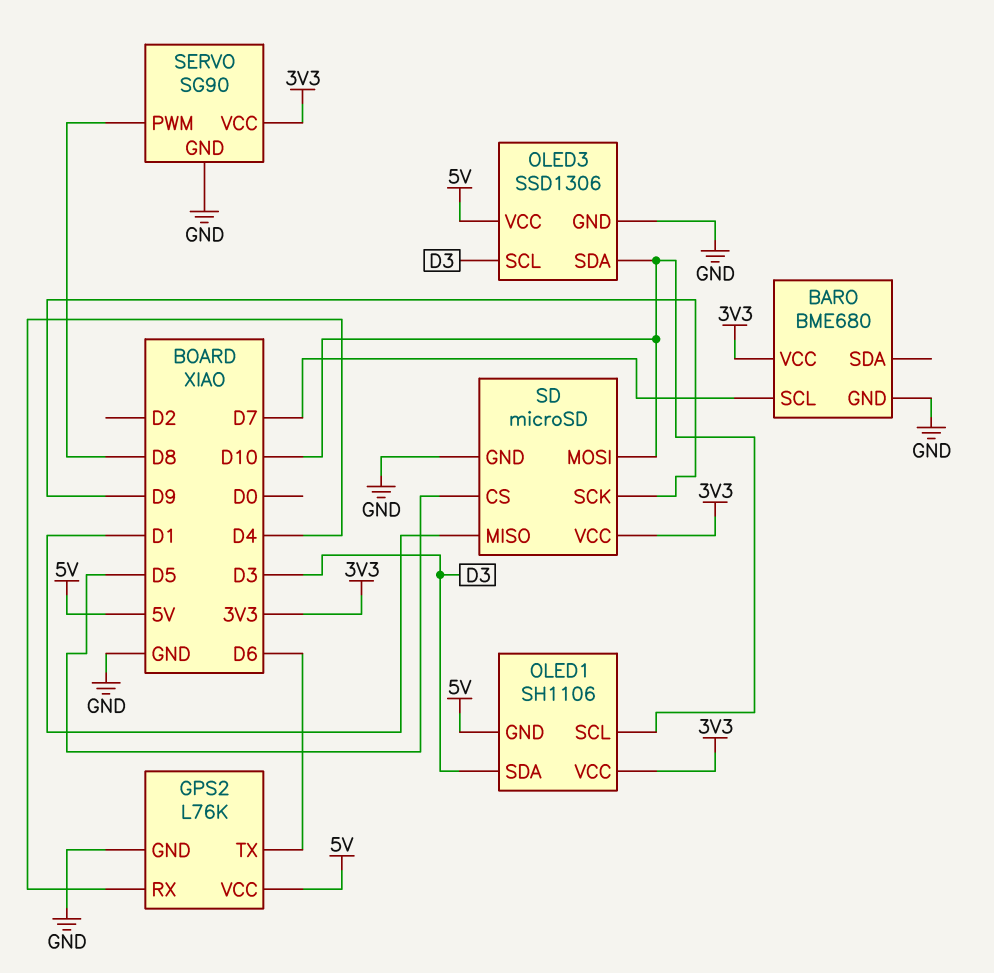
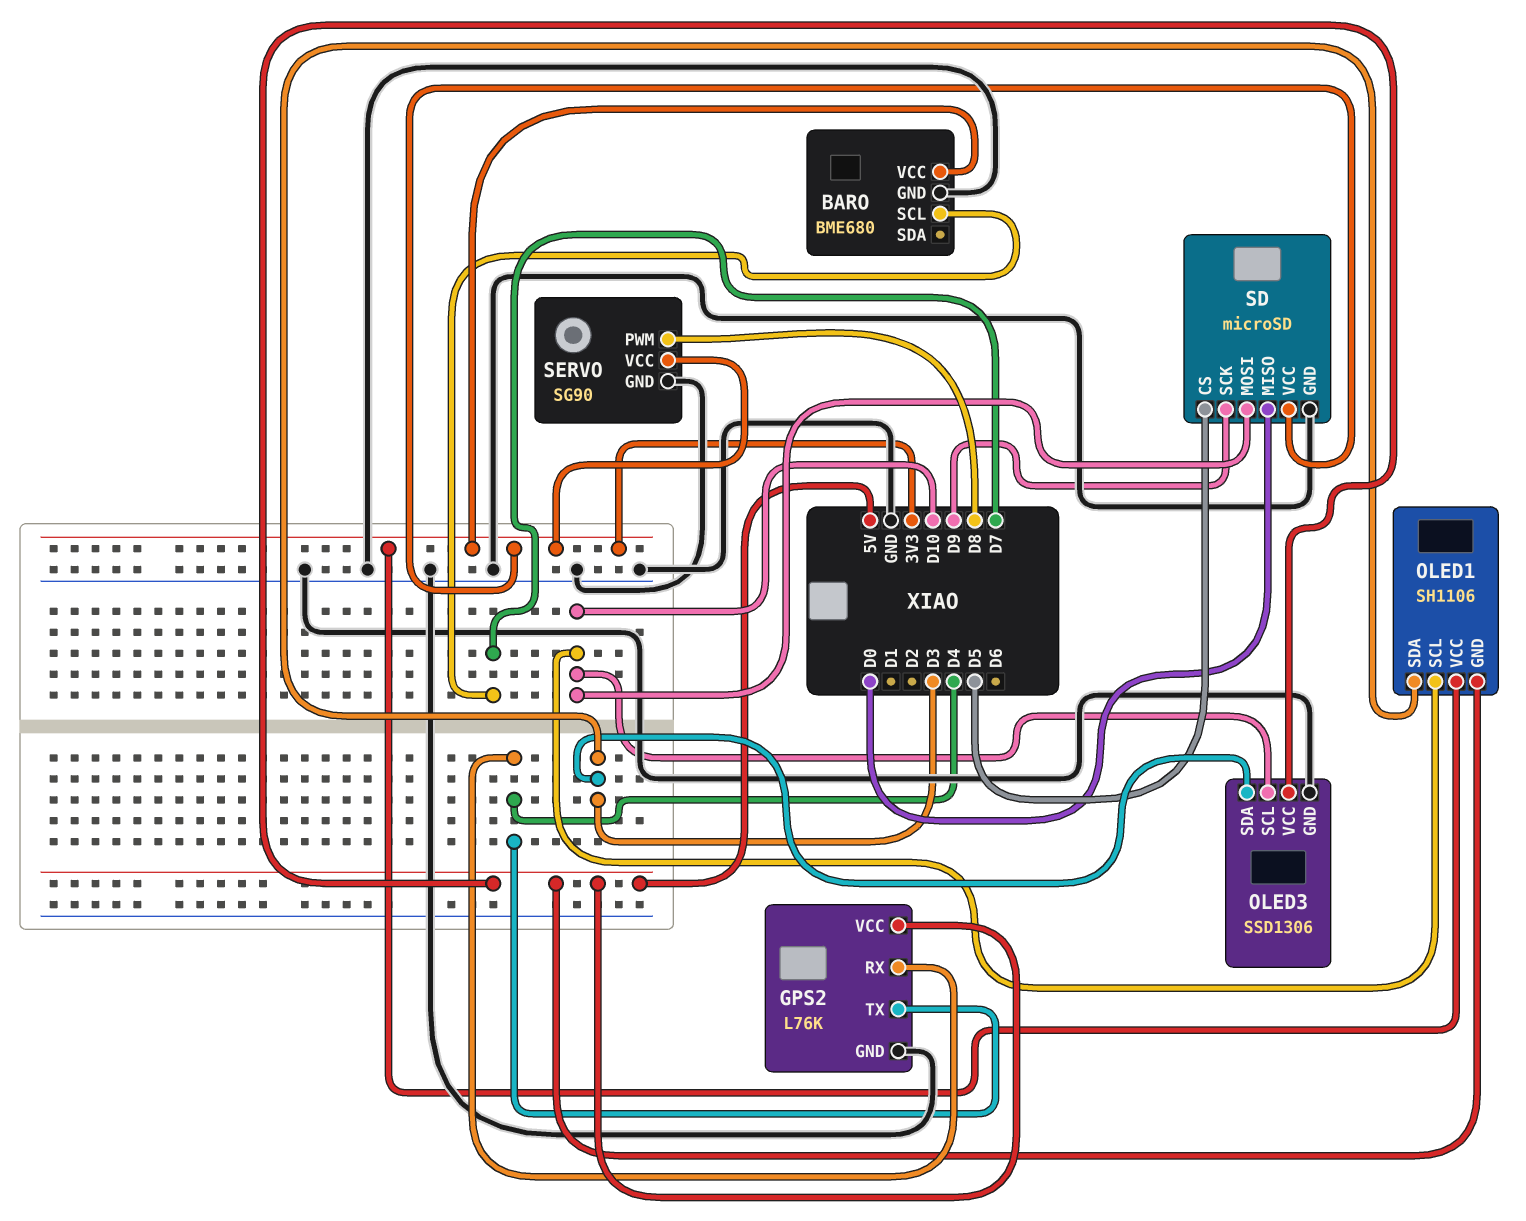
GPS2 pin TX: D6 -> D4
OLED3 pin SCL: D3 -> D10
OLED3 pin SDA: D10 -> D3
SD pin MISO: D1 -> D0

